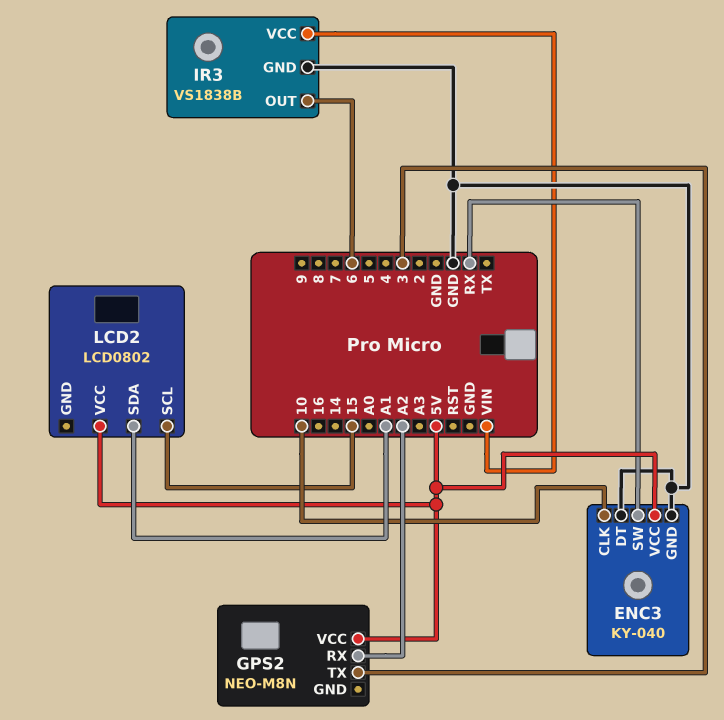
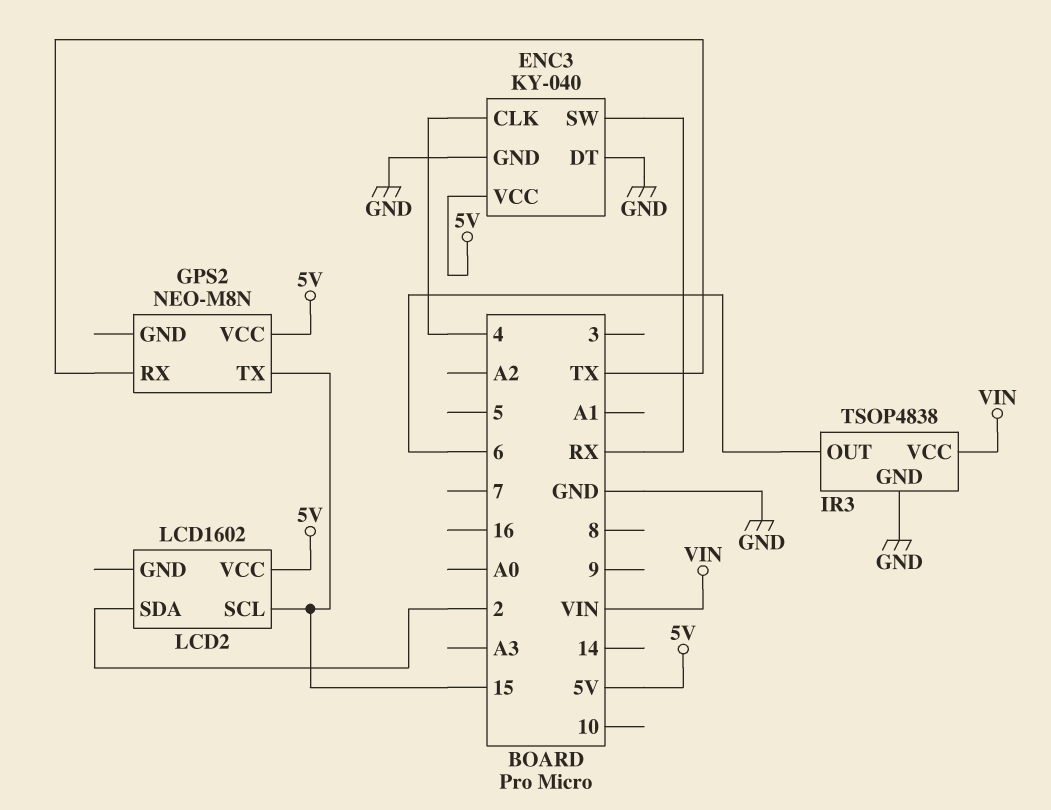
ENC3 pin CLK: 10 -> 4
GPS2 pin RX: A2 -> TX
GPS2 pin TX: 3 -> 15
IR3: VS1838B -> TSOP4838
LCD2: LCD0802 -> LCD1602
LCD2 pin SDA: A1 -> 2

